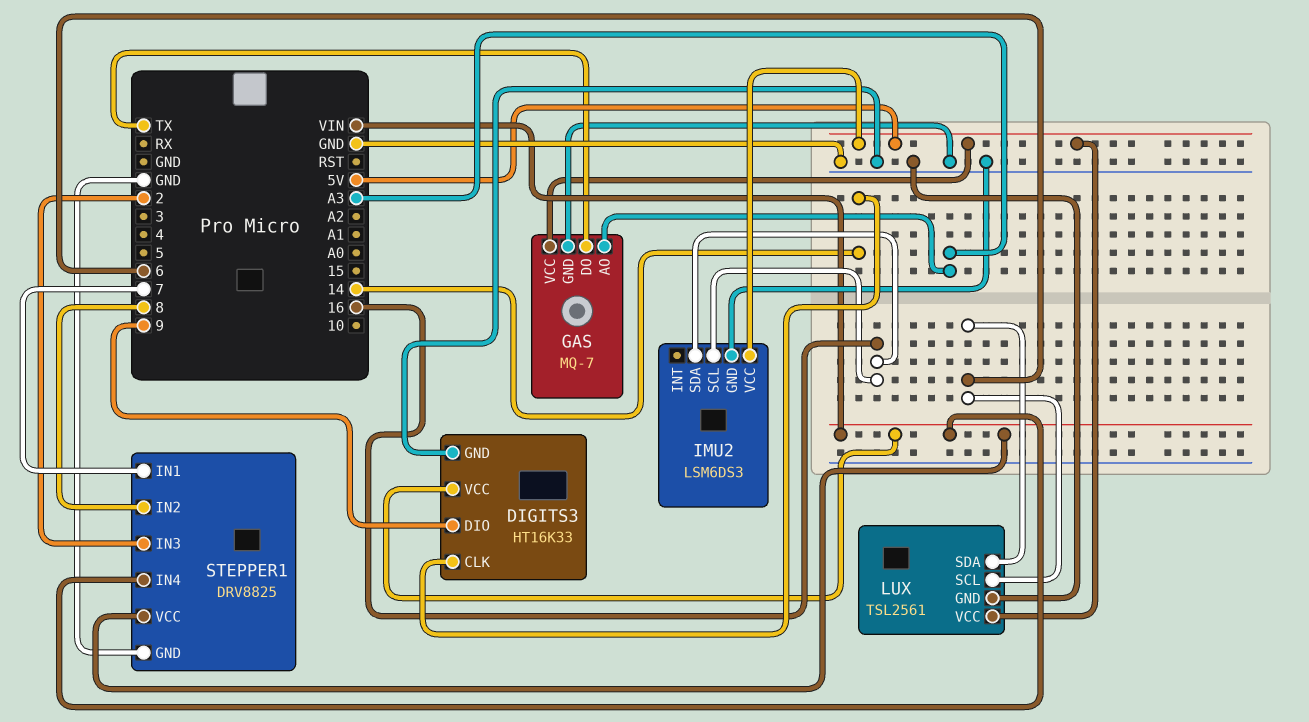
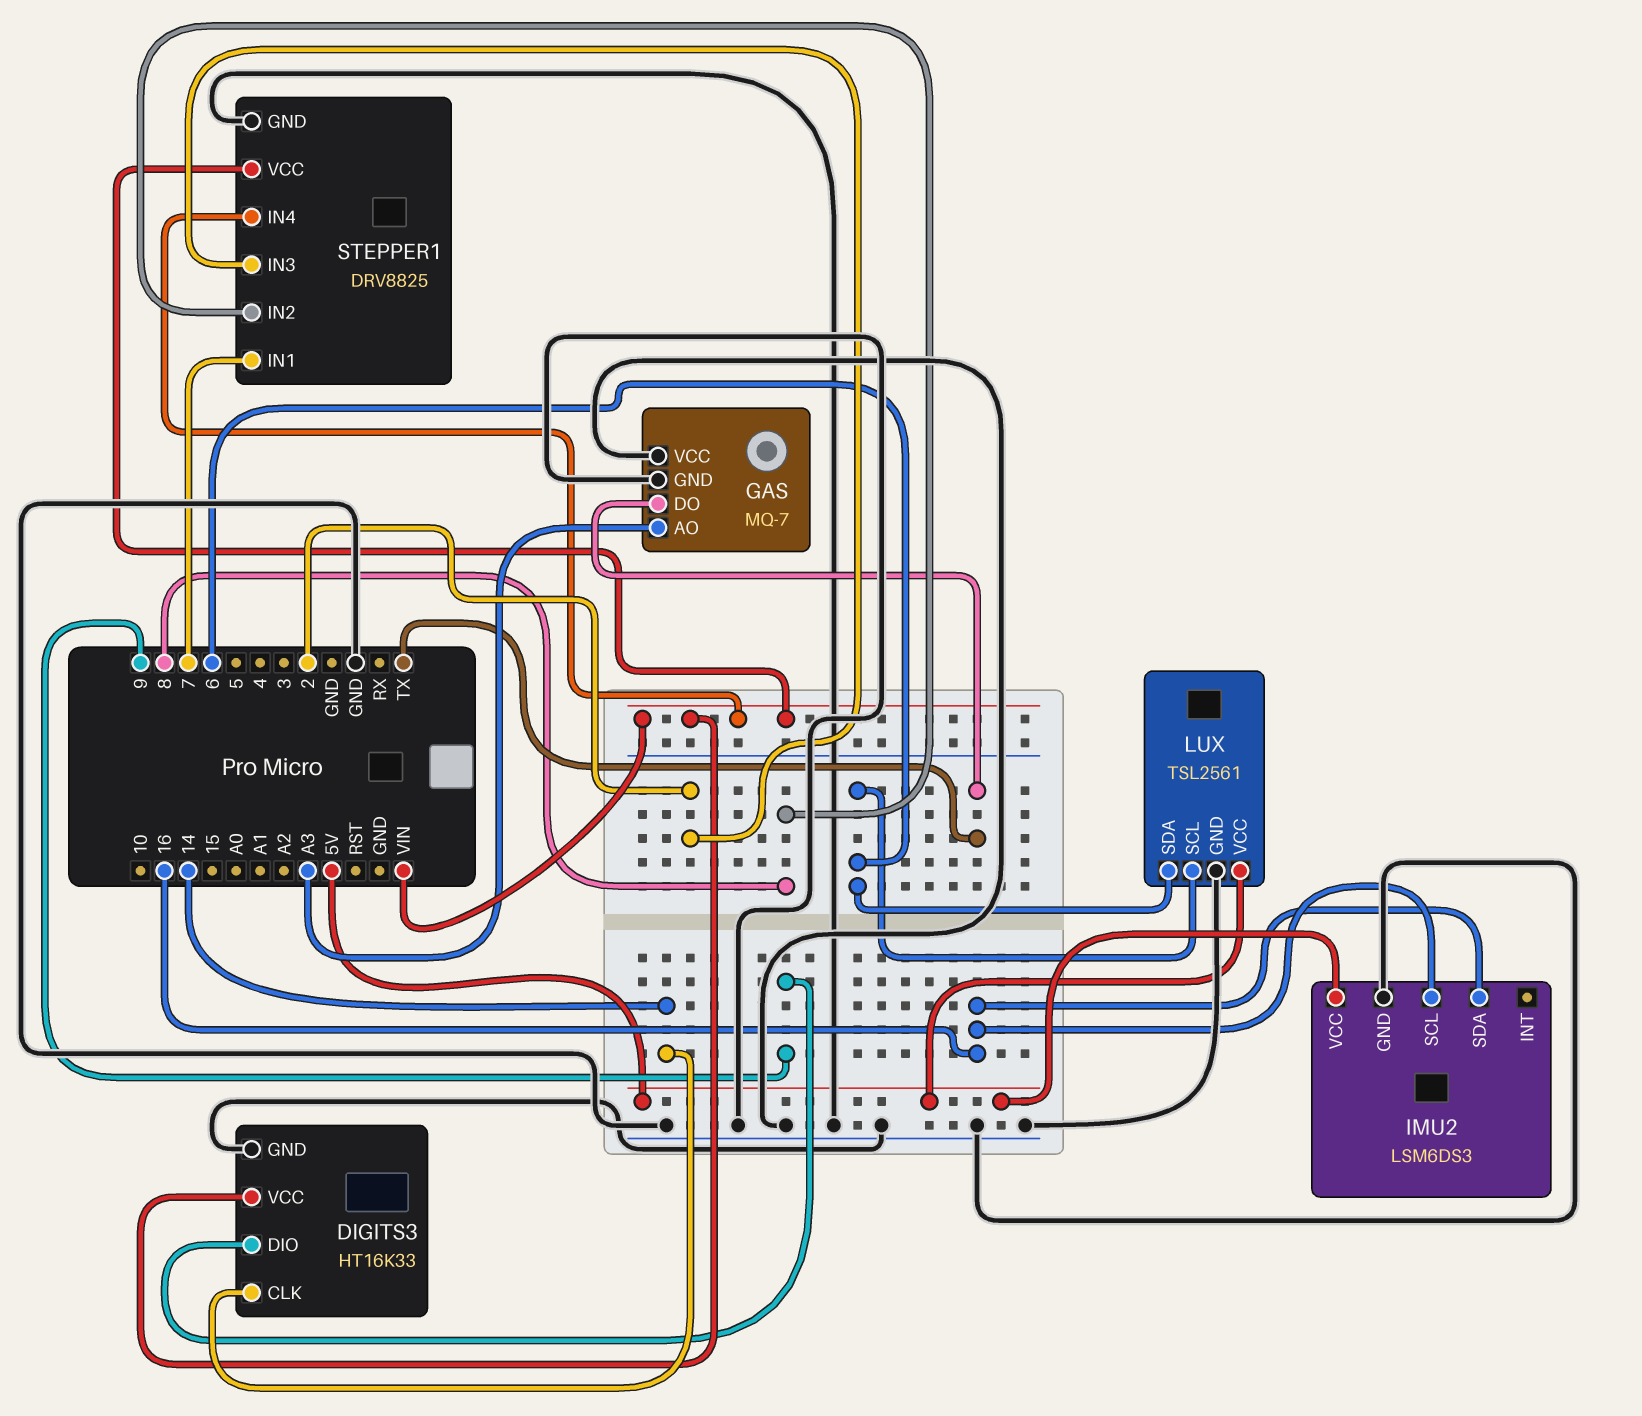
GAS pin VCC: 5V -> GND

